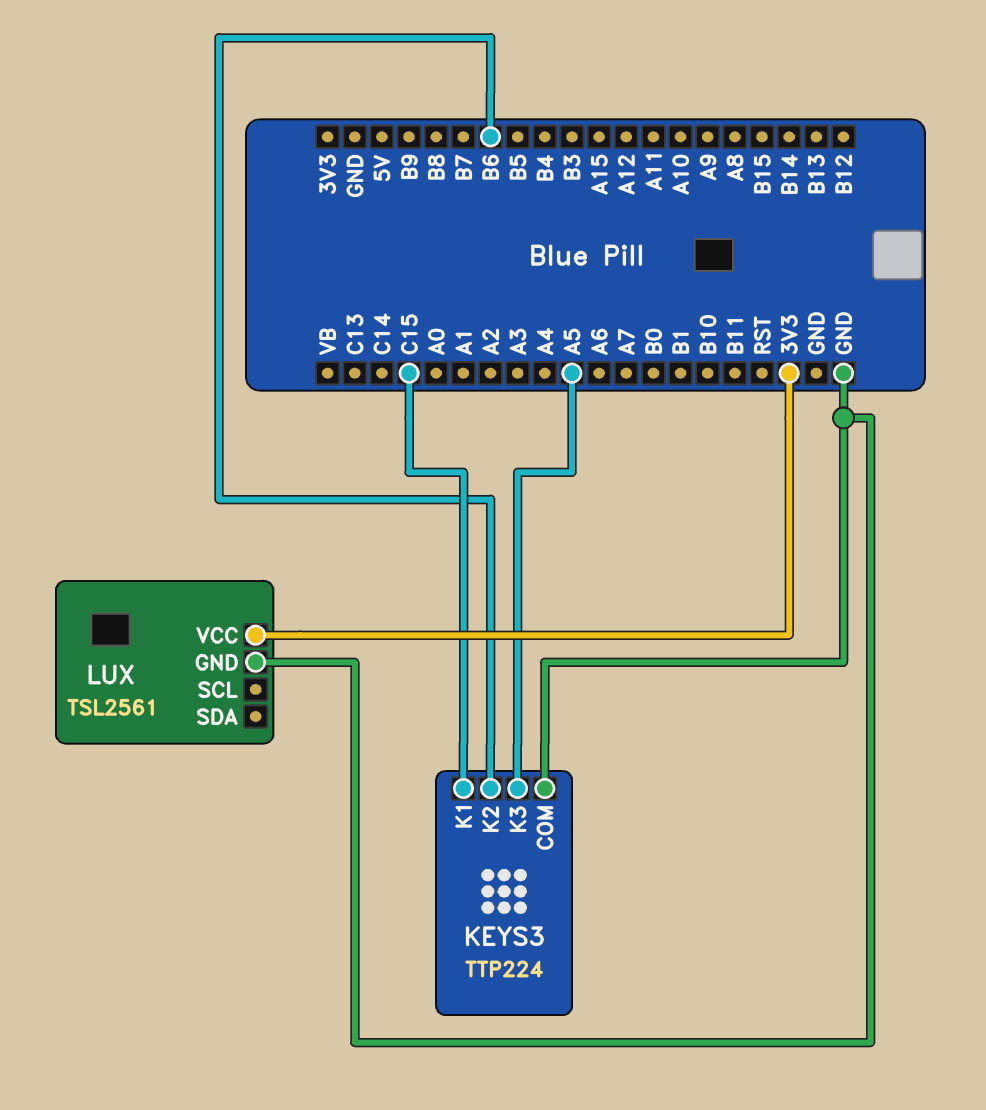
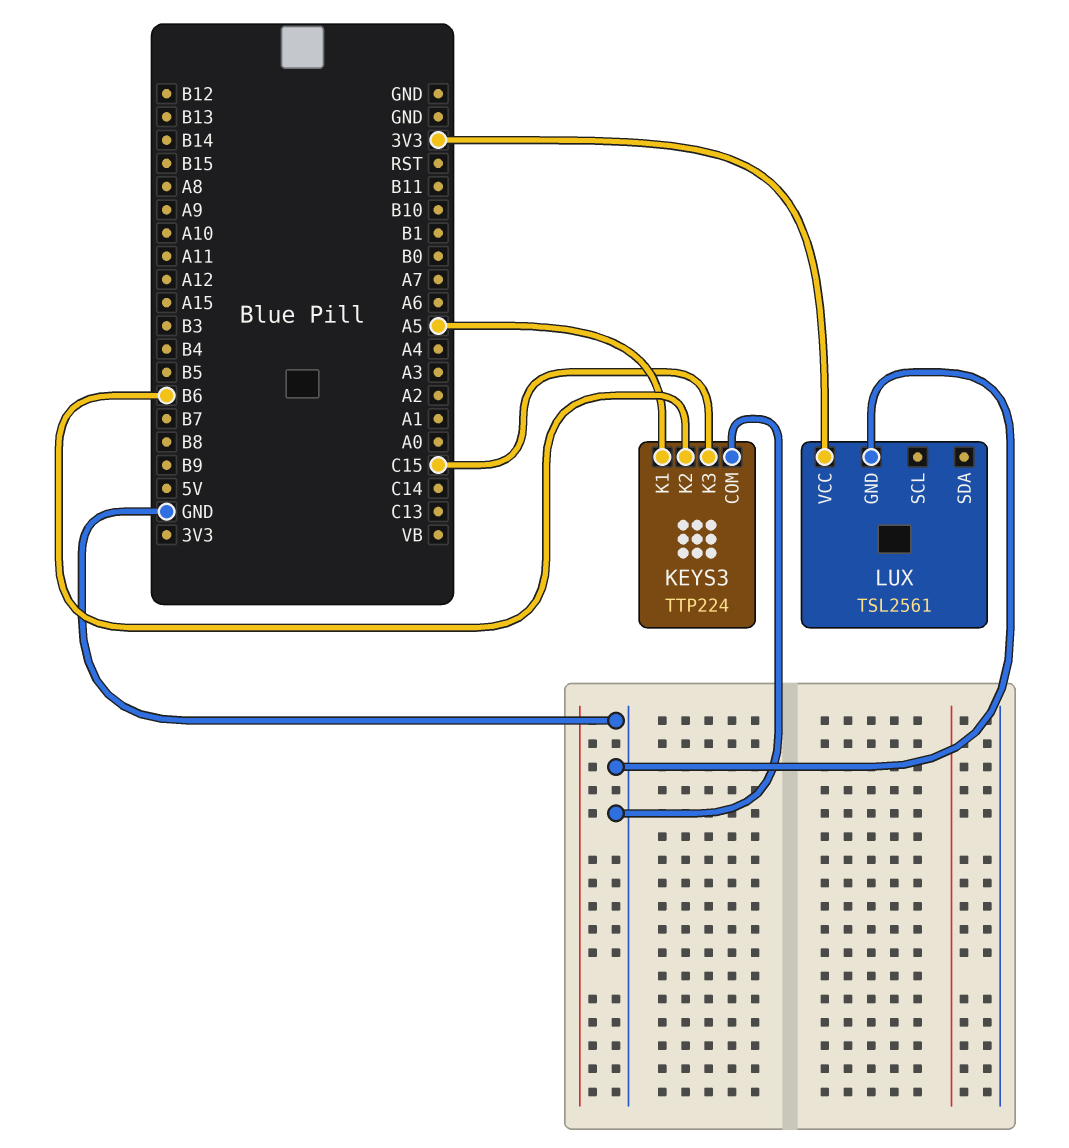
KEYS3 pin K1: C15 -> A5
KEYS3 pin K3: A5 -> C15

